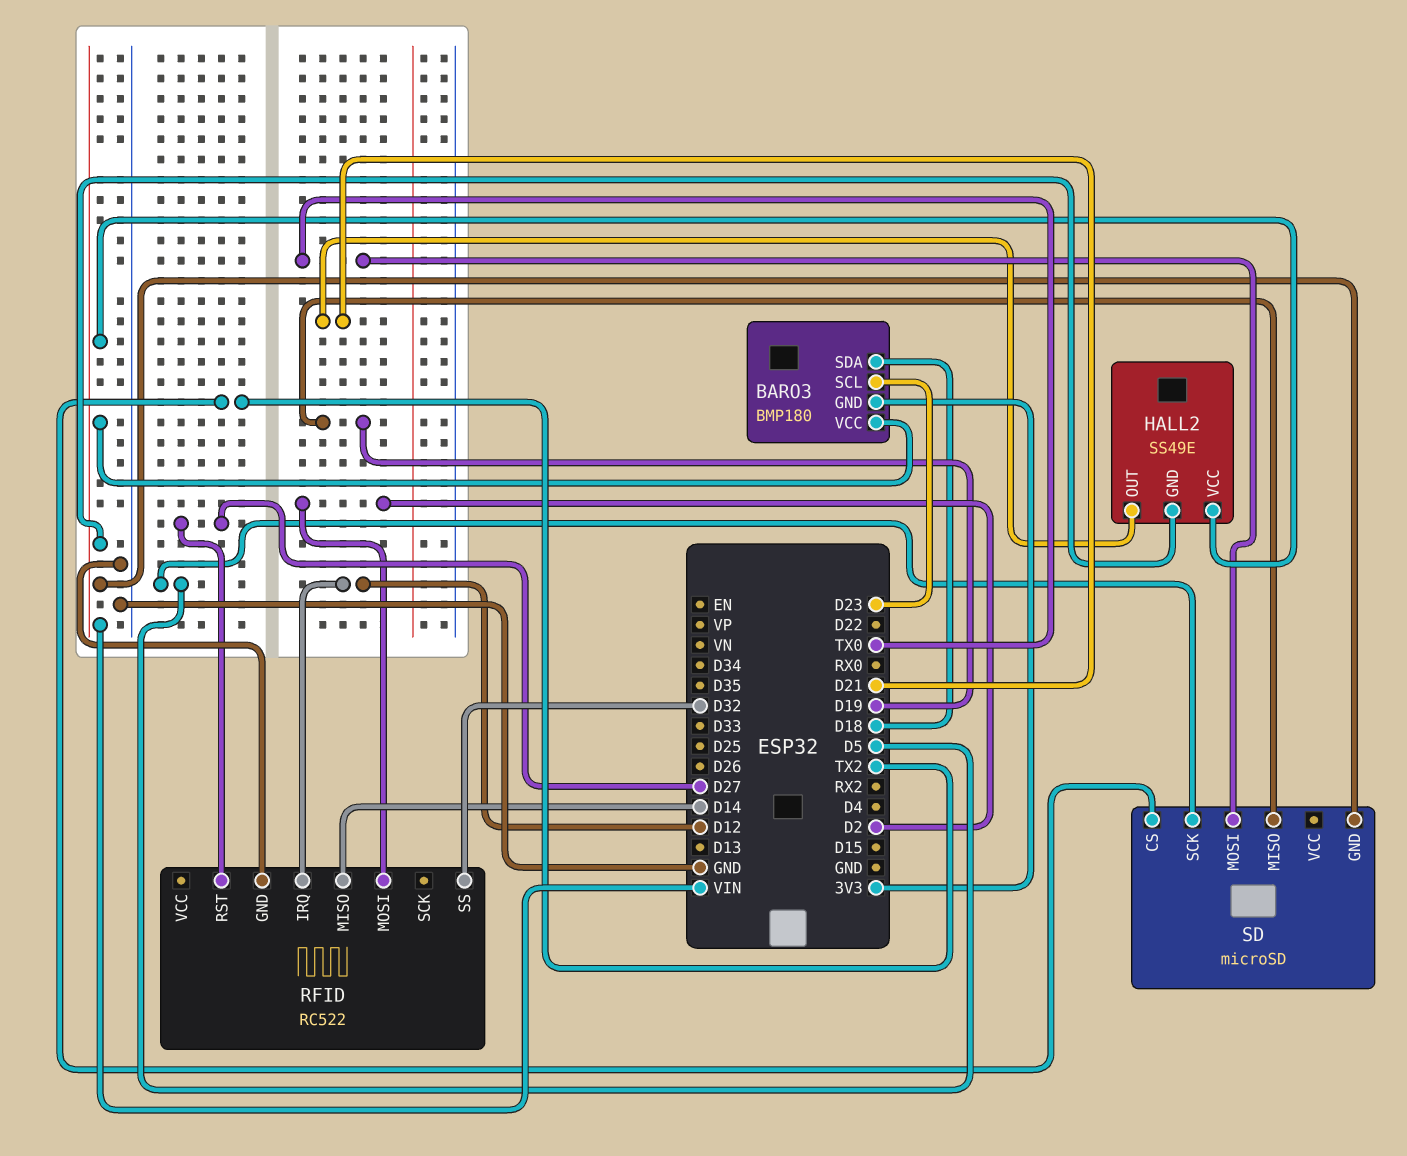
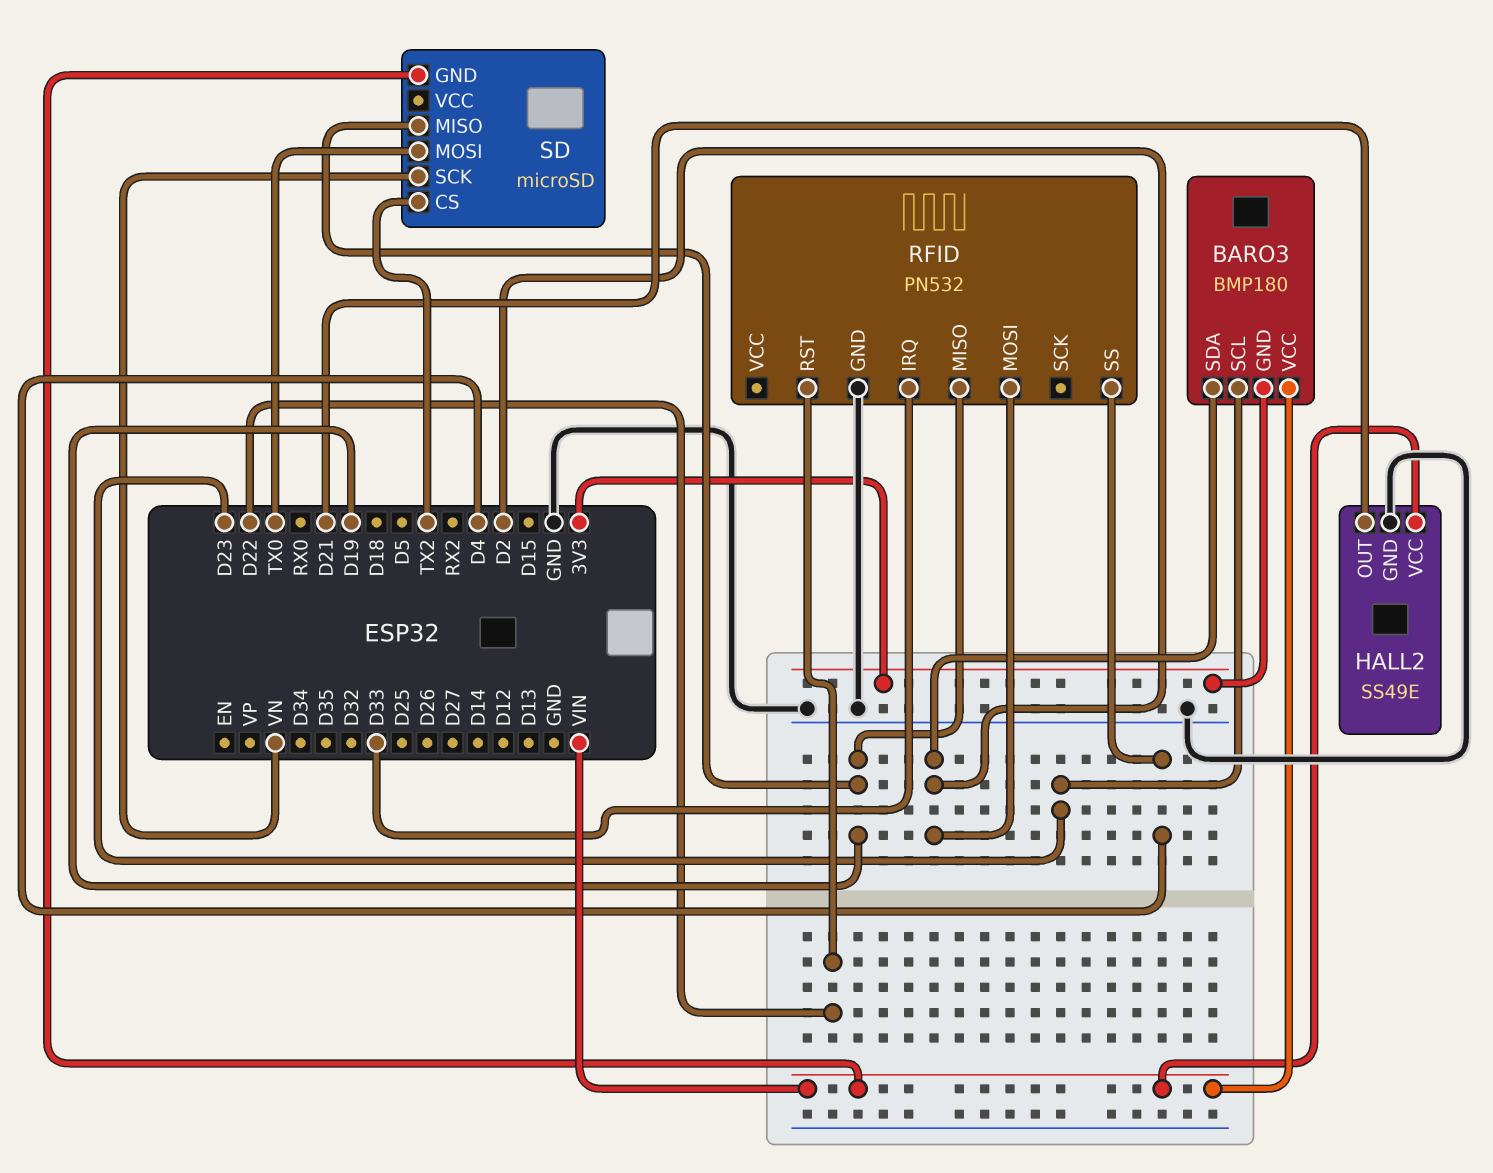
BARO3 pin SDA: D18 -> D2
HALL2 pin GND: VIN -> GND
RFID: RC522 -> PN532
RFID pin IRQ: D12 -> D33
RFID pin MISO: D14 -> D19
RFID pin RST: D27 -> D22
RFID pin SS: D32 -> D4
SD pin SCK: D5 -> VN

